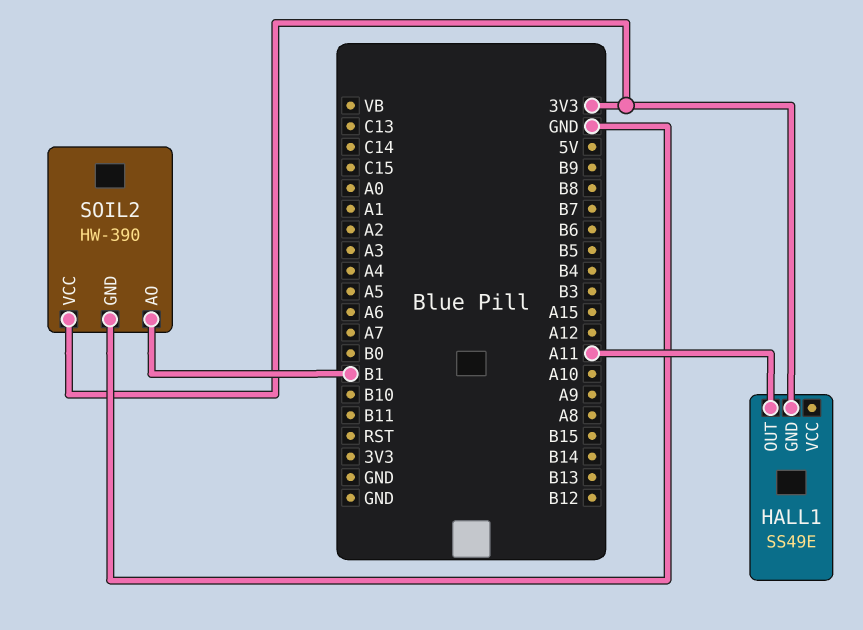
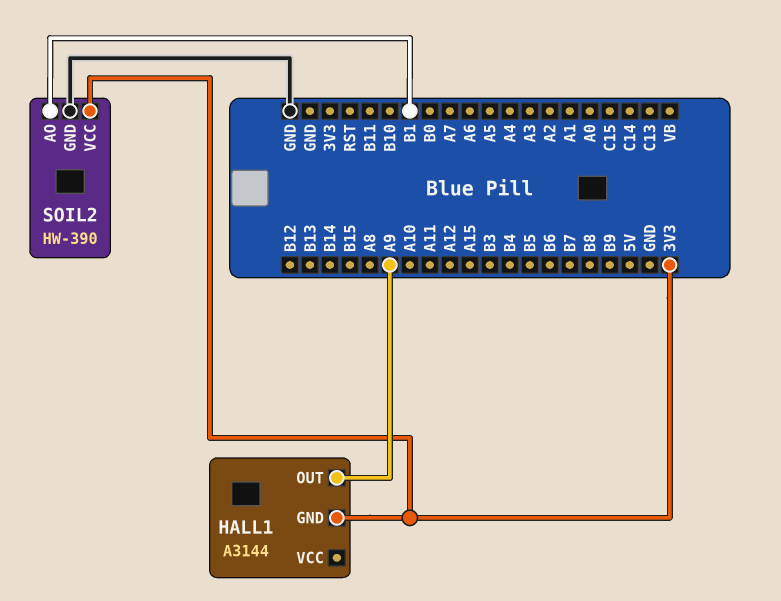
HALL1: SS49E -> A3144
HALL1 pin OUT: A11 -> A9

